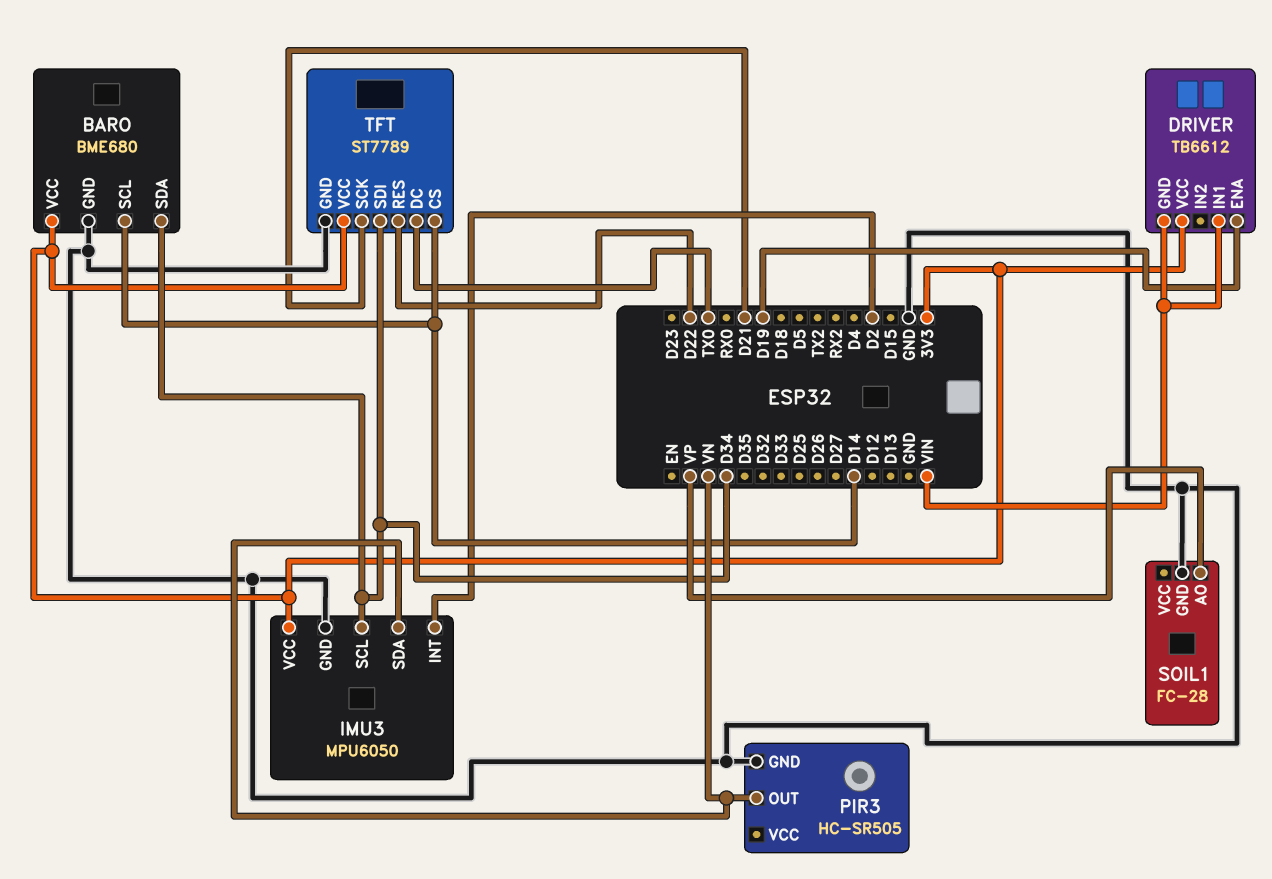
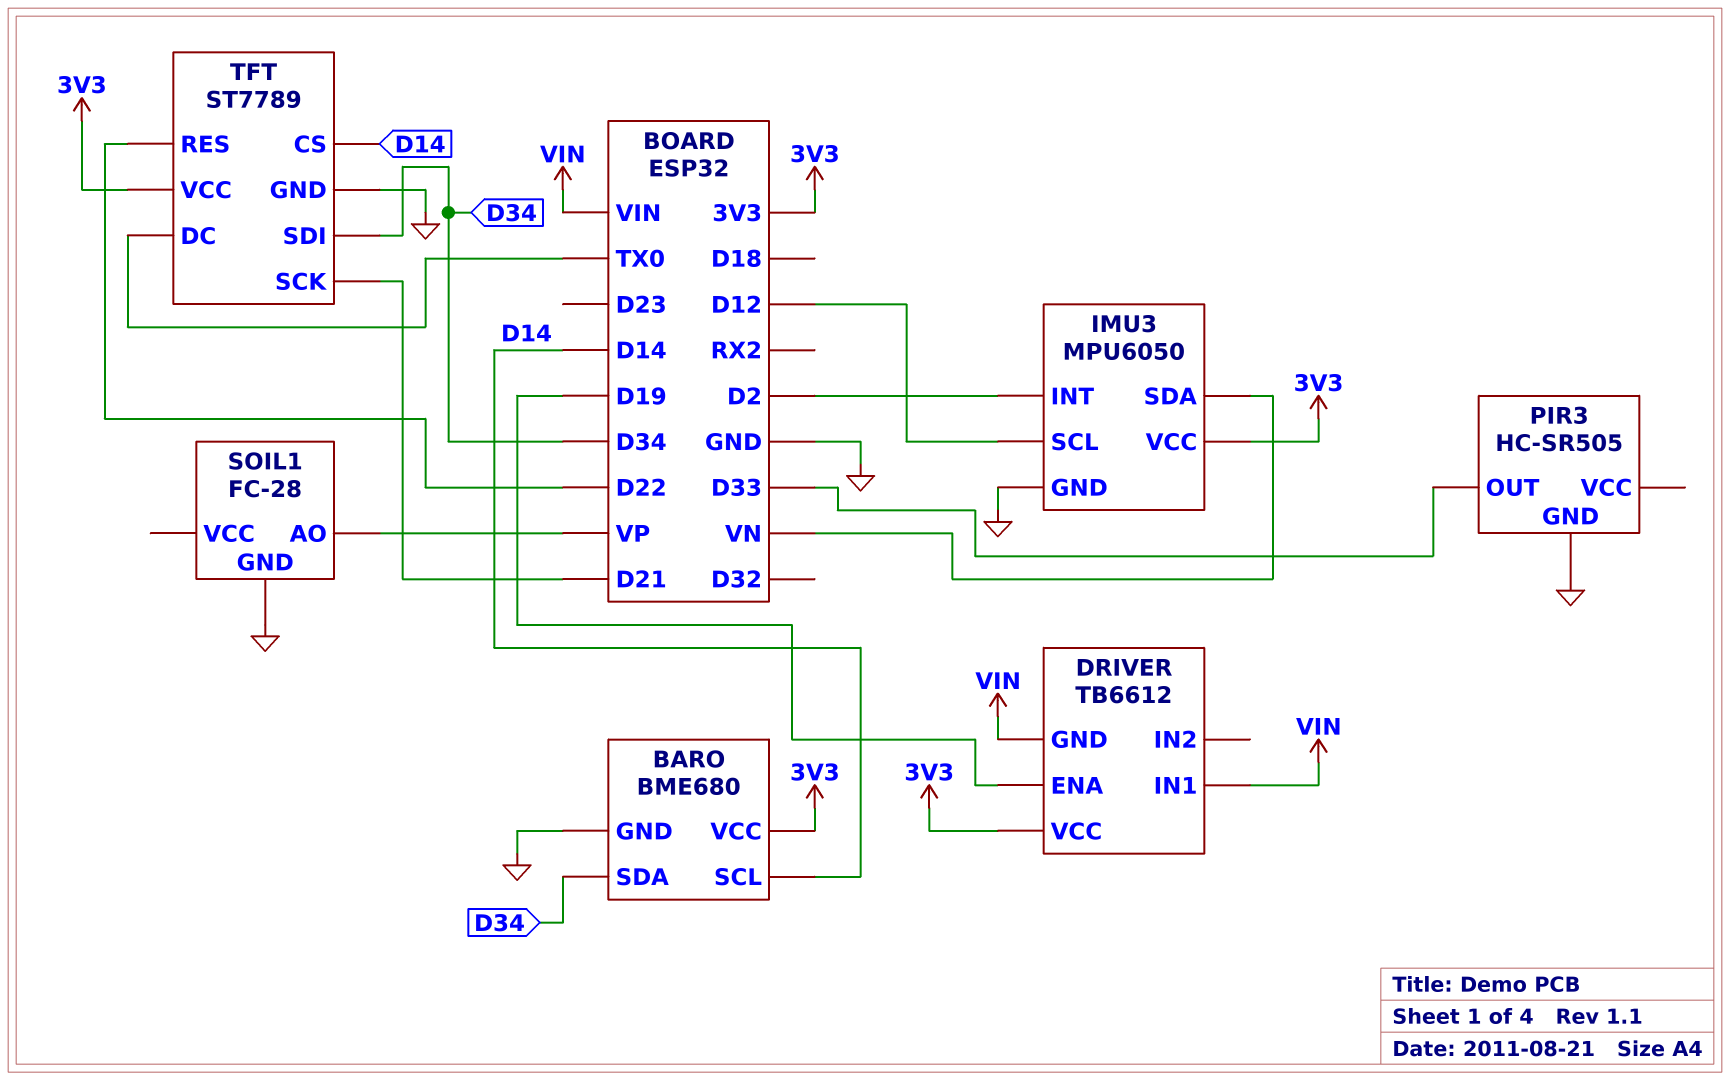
IMU3 pin SCL: D34 -> D12
PIR3 pin OUT: VN -> D33

